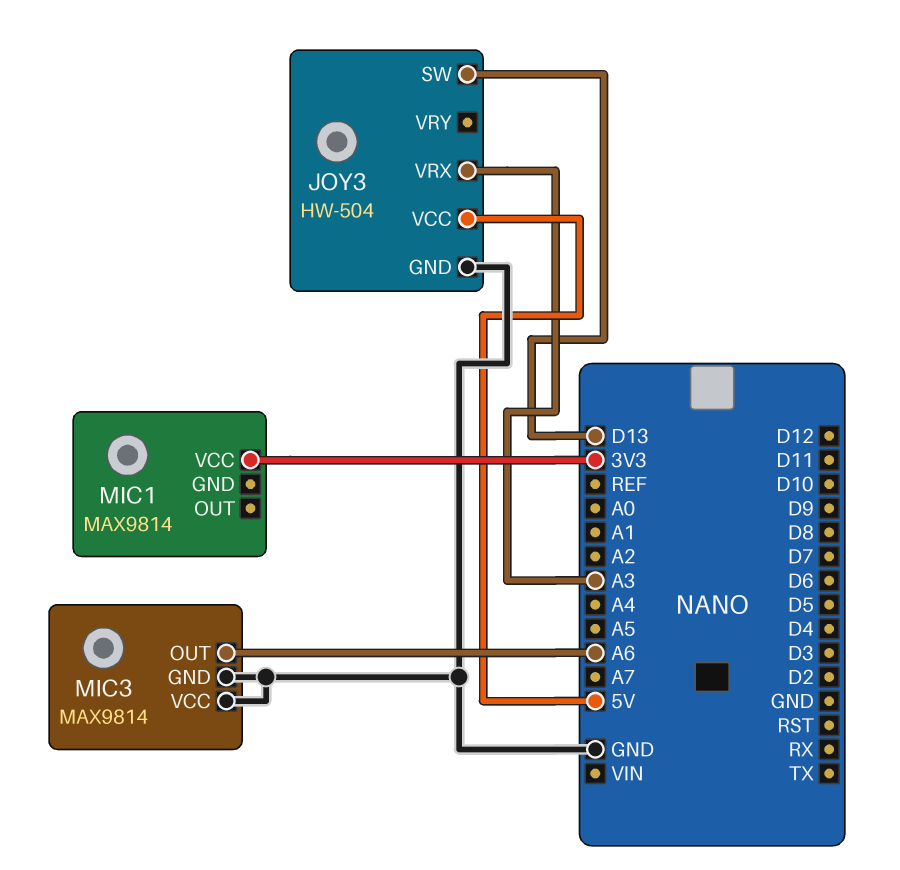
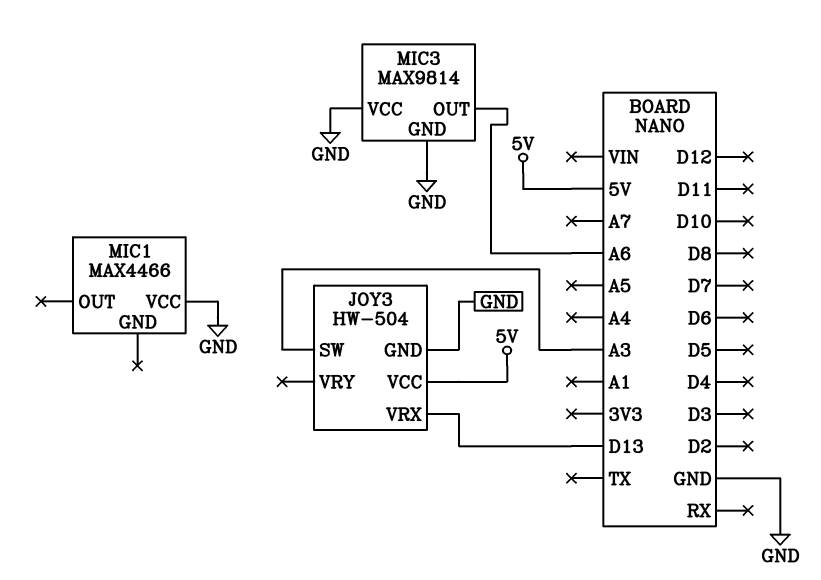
JOY3 pin SW: D13 -> A3
JOY3 pin VRX: A3 -> D13
MIC1: MAX9814 -> MAX4466
MIC1 pin VCC: 3V3 -> GND

